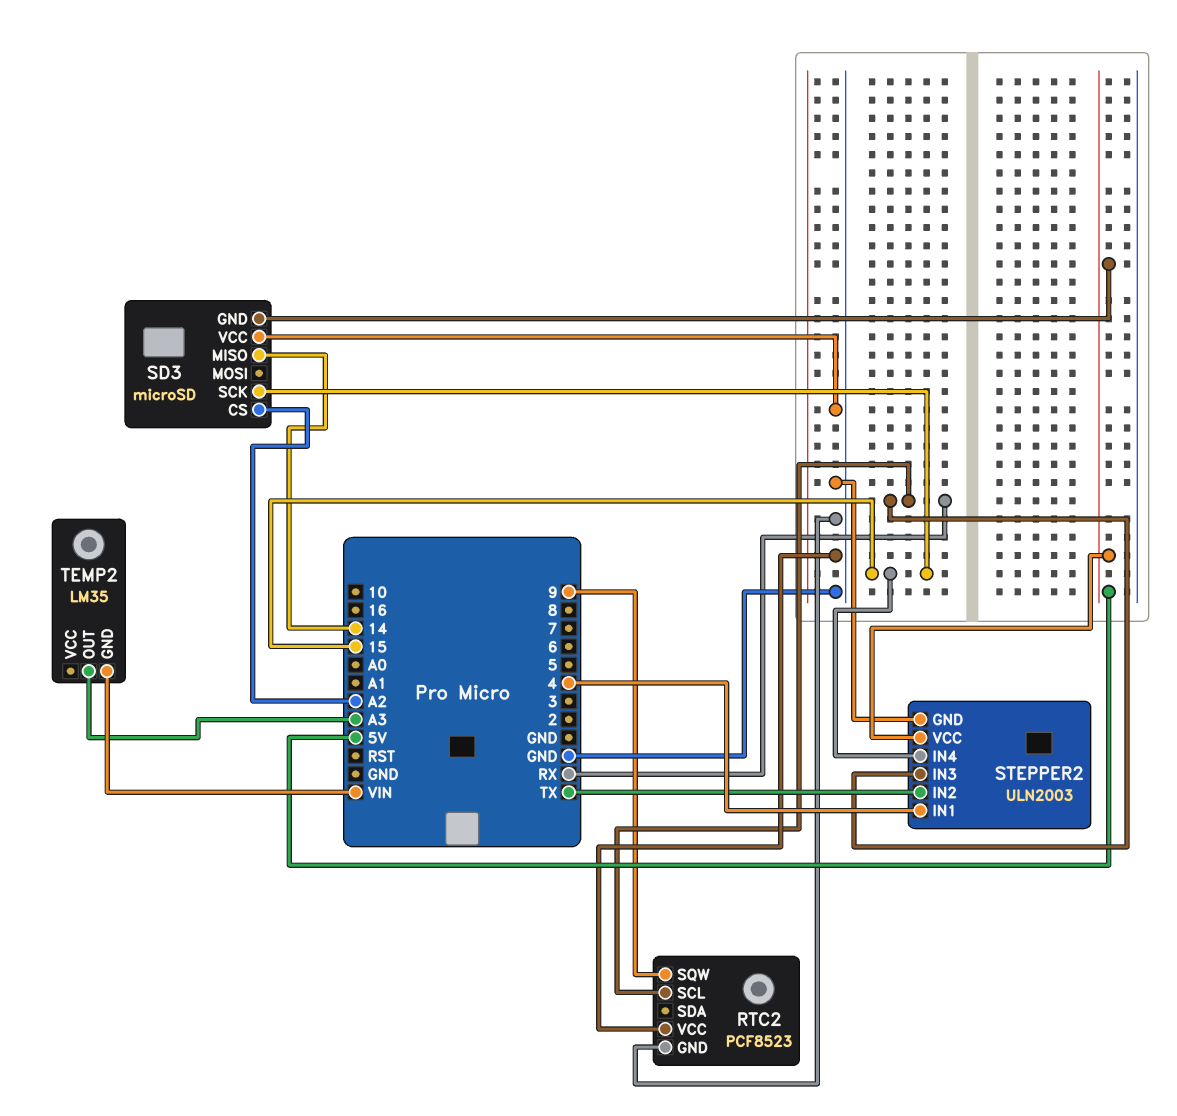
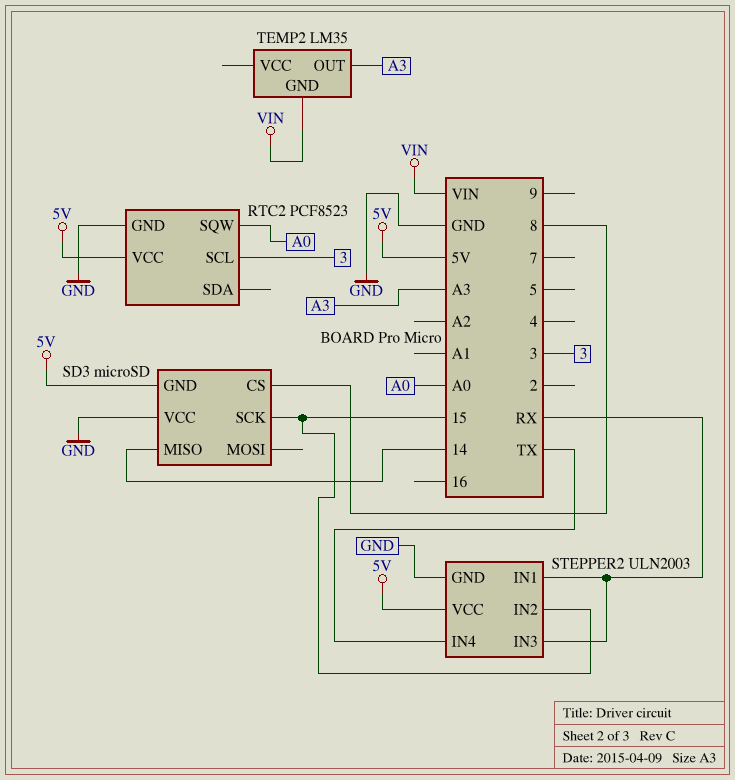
RTC2 pin SCL: RX -> 3
RTC2 pin SQW: 9 -> A0
RTC2 pin VCC: GND -> 5V
SD3 pin CS: A2 -> 8
STEPPER2 pin IN1: 4 -> RX
STEPPER2 pin IN2: TX -> 15
STEPPER2 pin IN4: 15 -> TX

